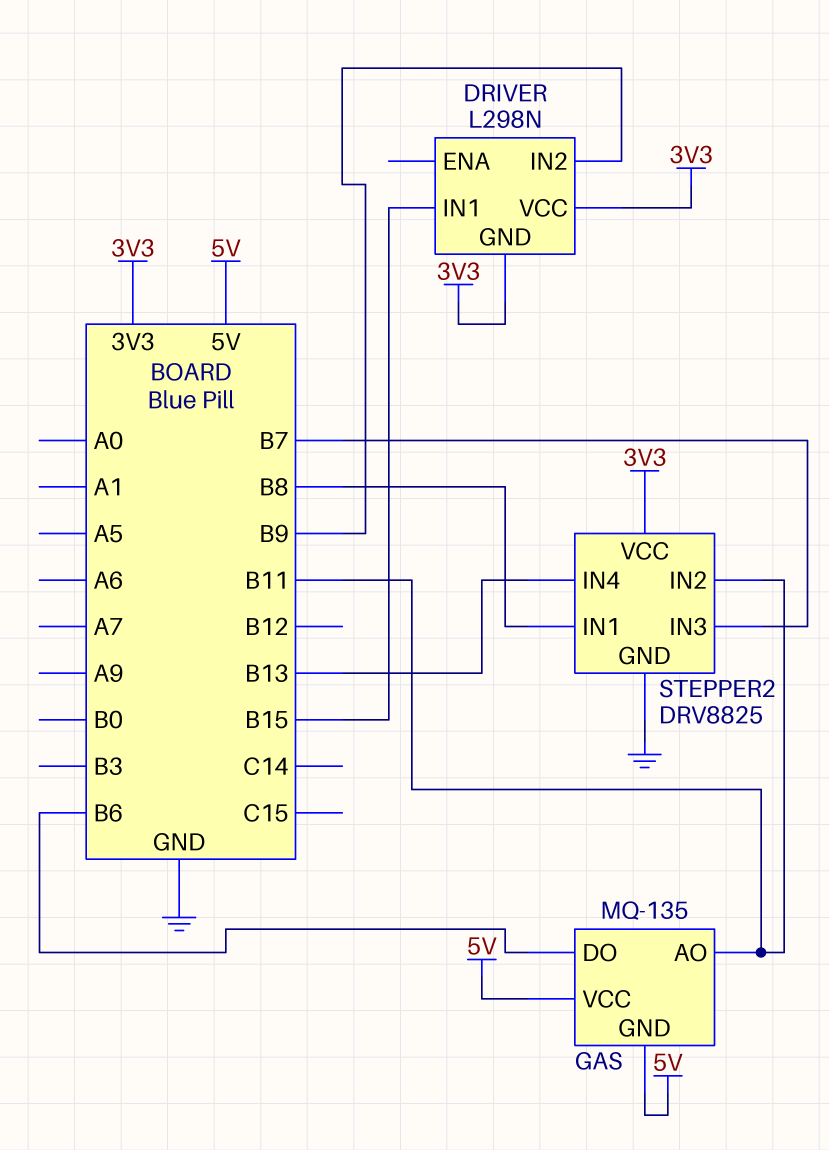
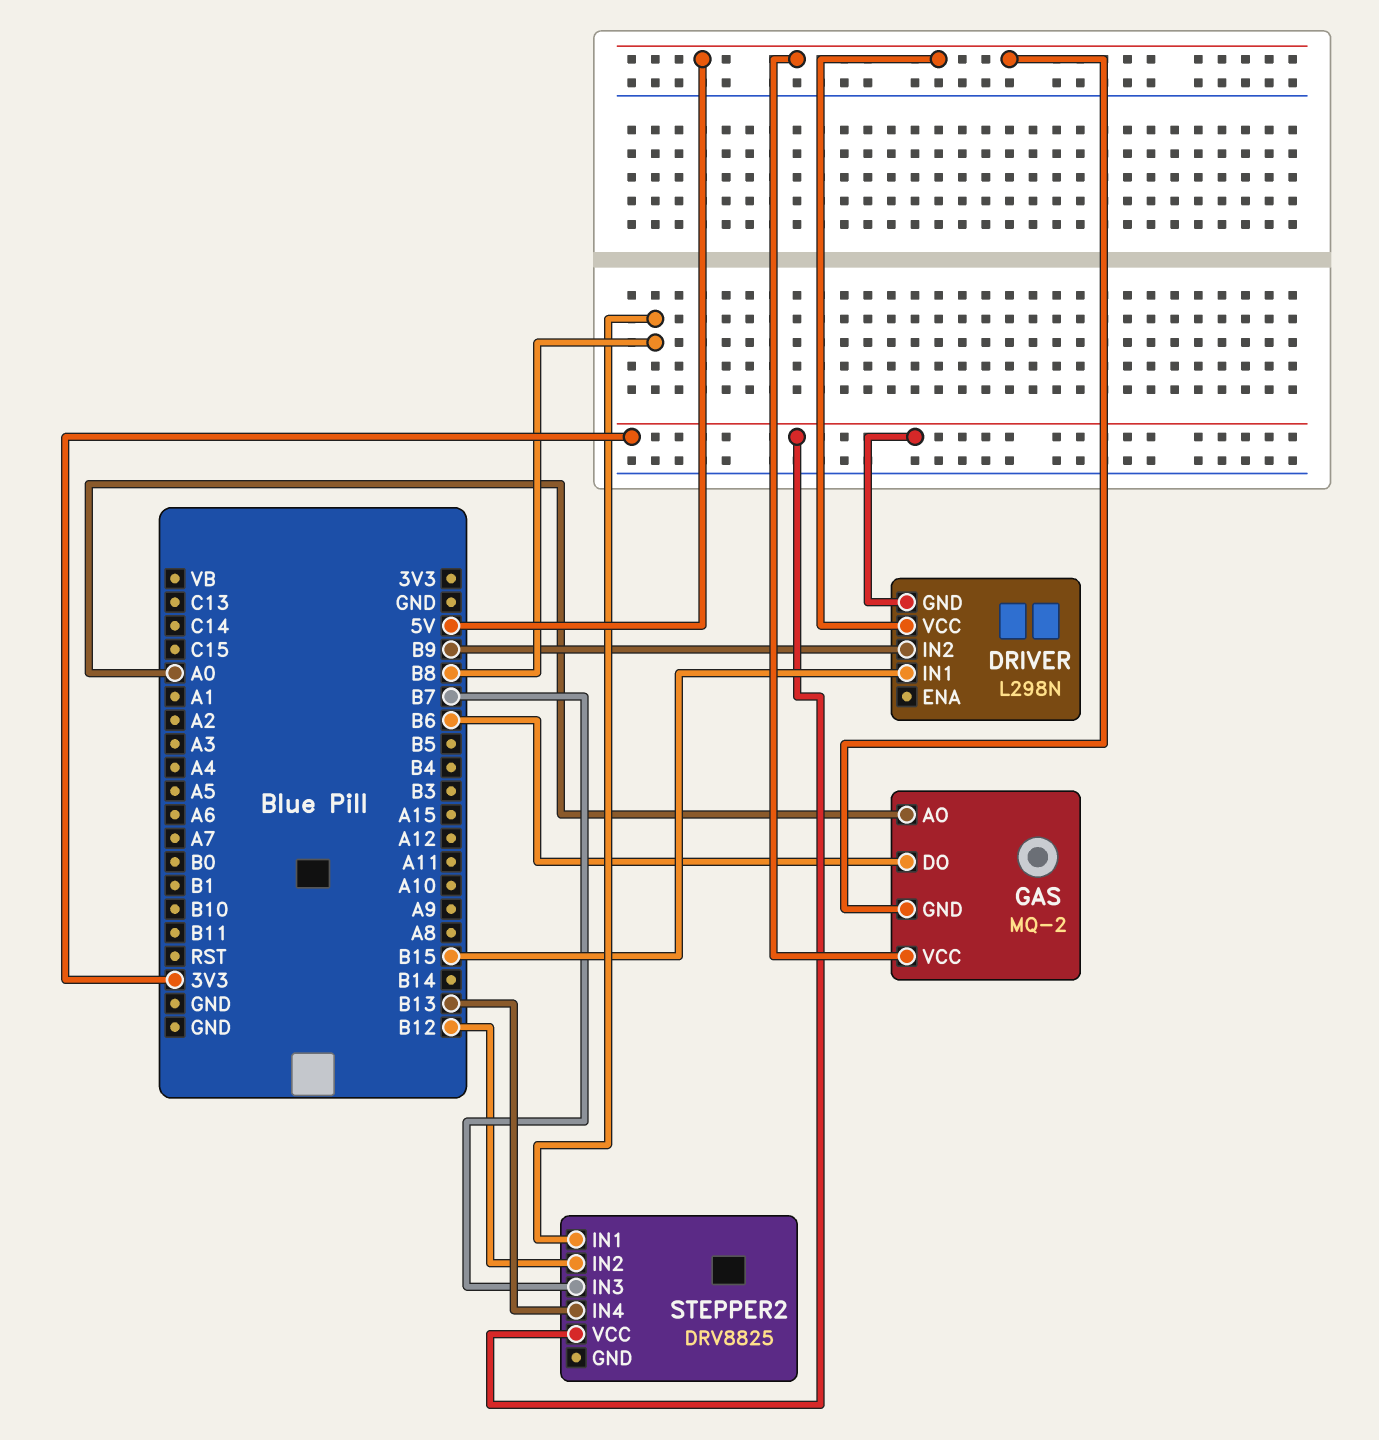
DRIVER pin VCC: 3V3 -> 5V
GAS: MQ-135 -> MQ-2
GAS pin AO: B11 -> A0
STEPPER2 pin GND: GND -> none
STEPPER2 pin IN2: B11 -> B12

